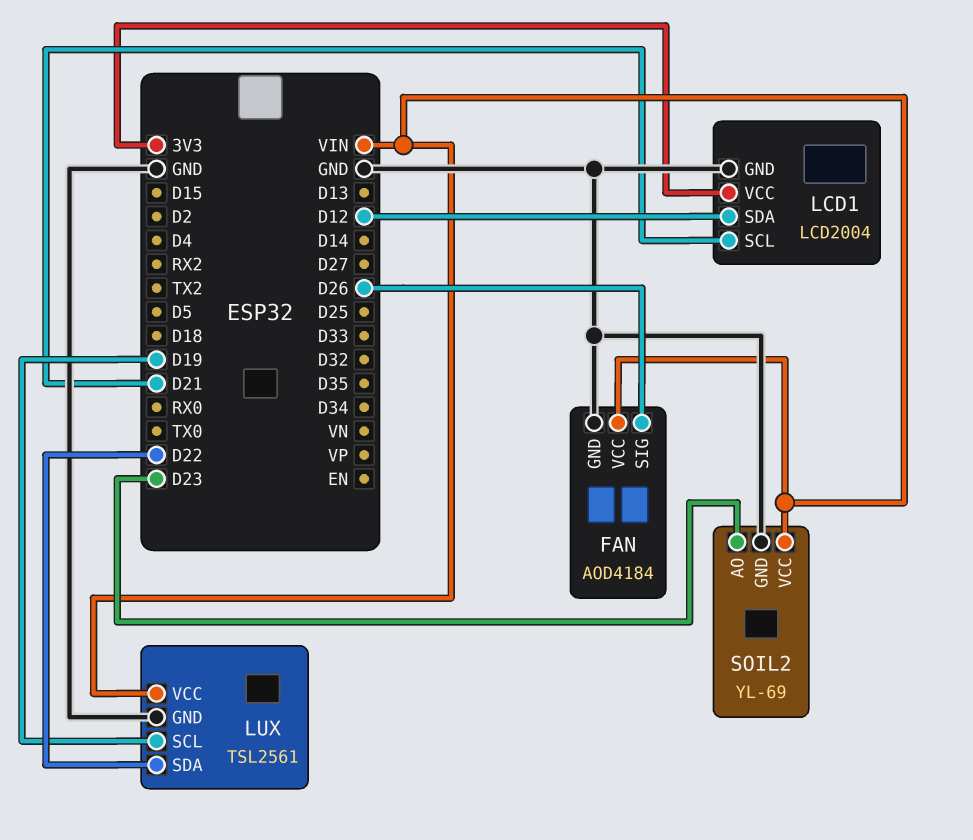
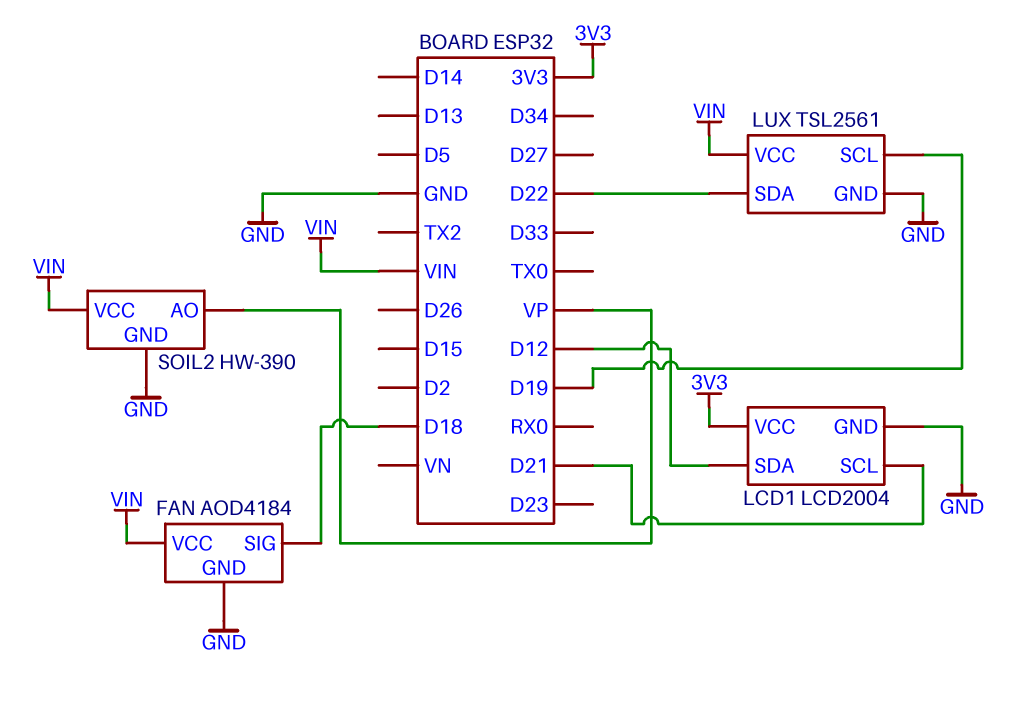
FAN pin SIG: D26 -> D18
SOIL2: YL-69 -> HW-390
SOIL2 pin AO: D23 -> VP

